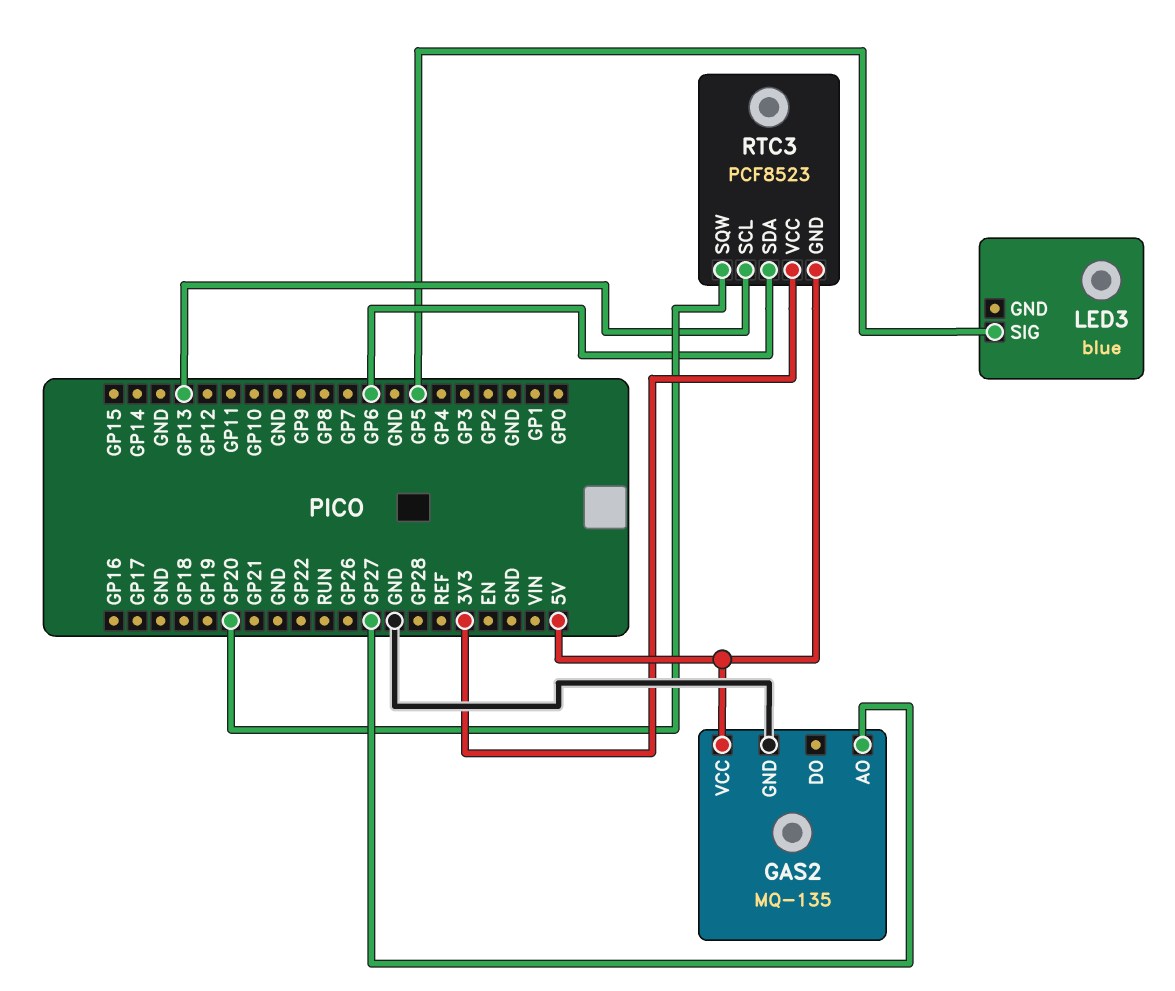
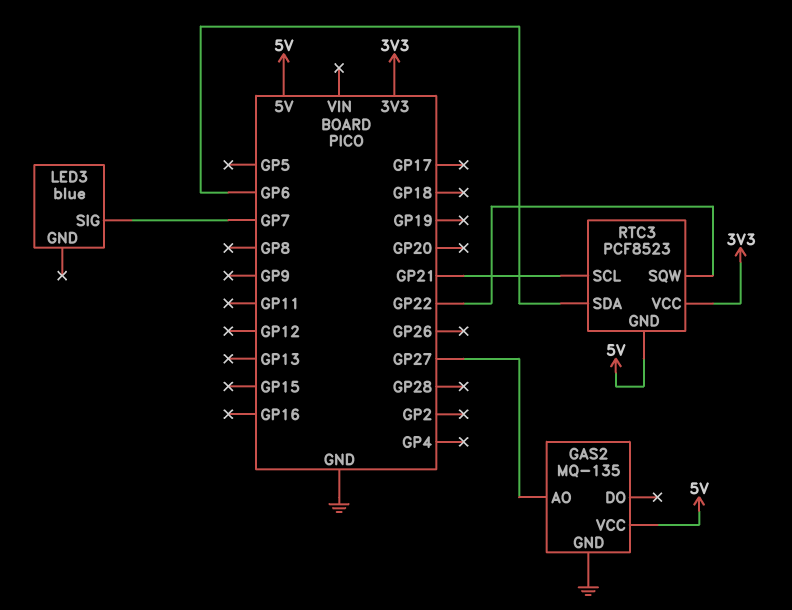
LED3 pin SIG: GP5 -> GP7
RTC3 pin SCL: GP13 -> GP21
RTC3 pin SQW: GP20 -> GP22

